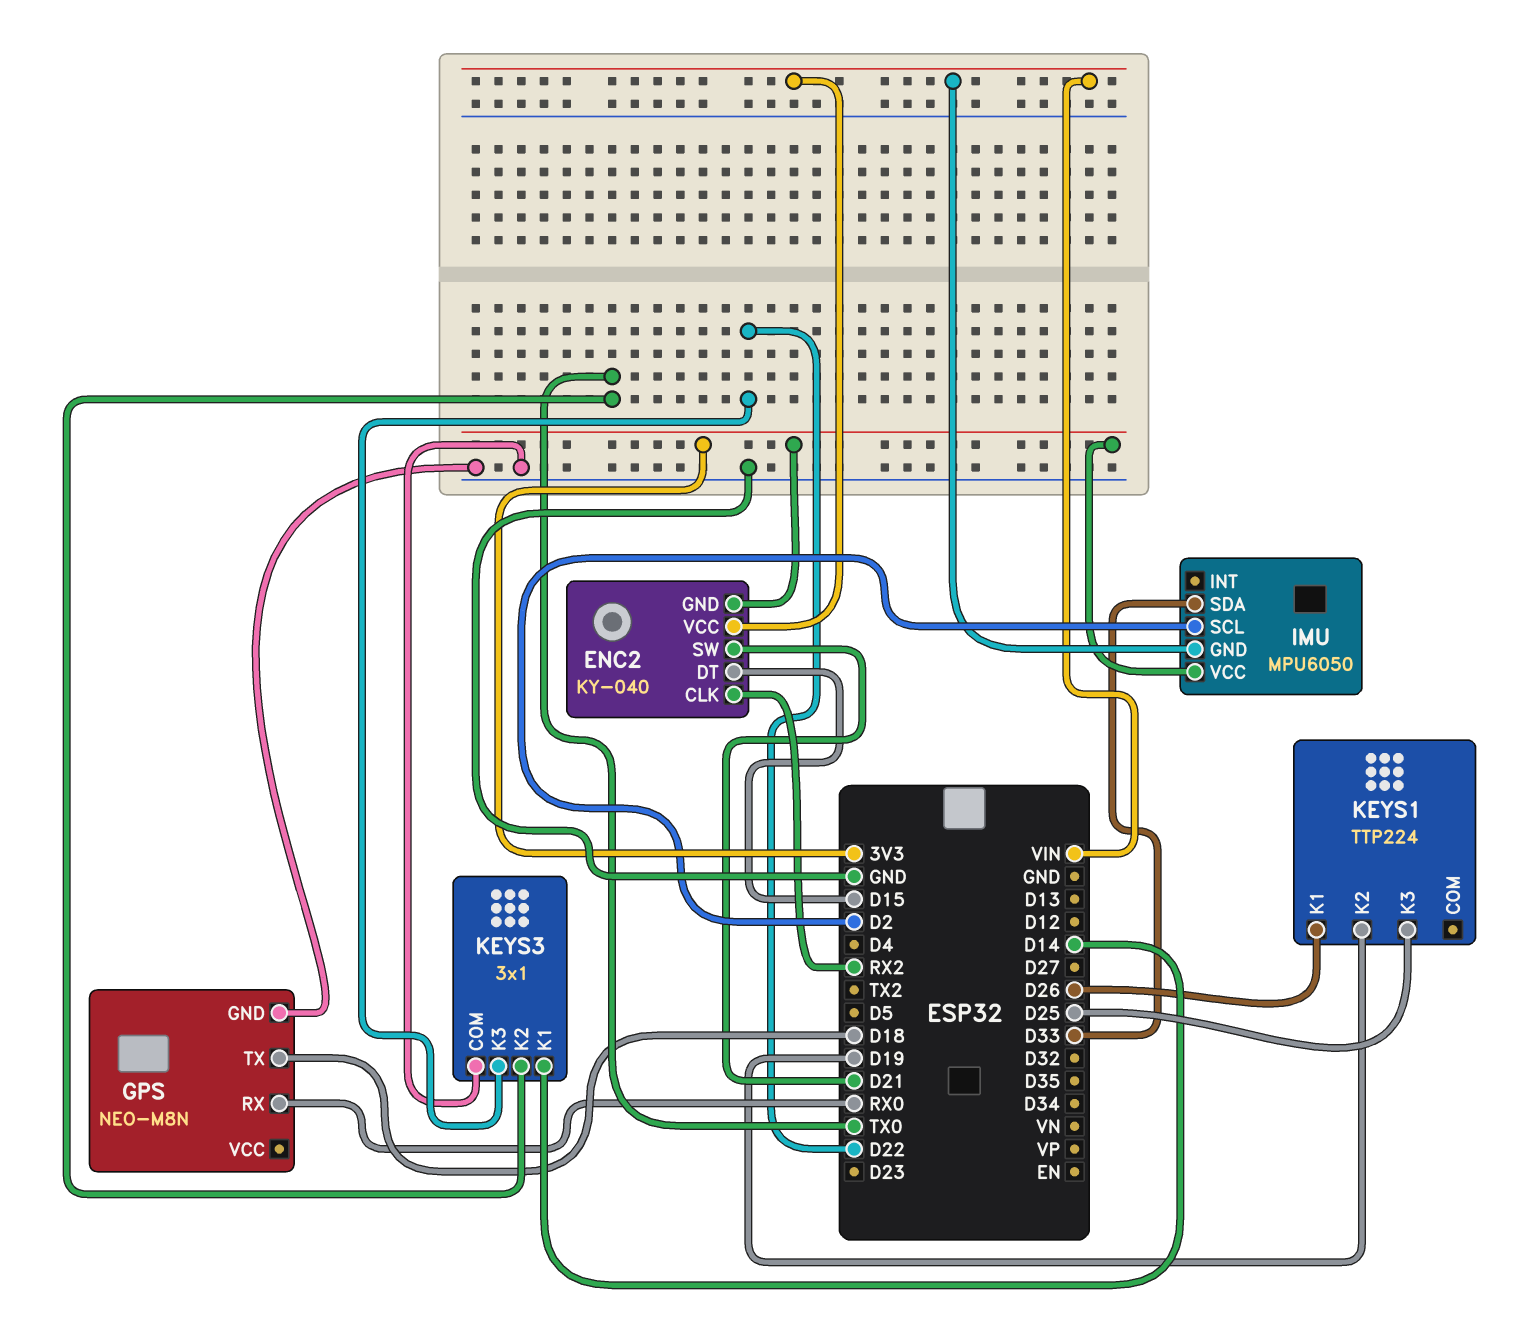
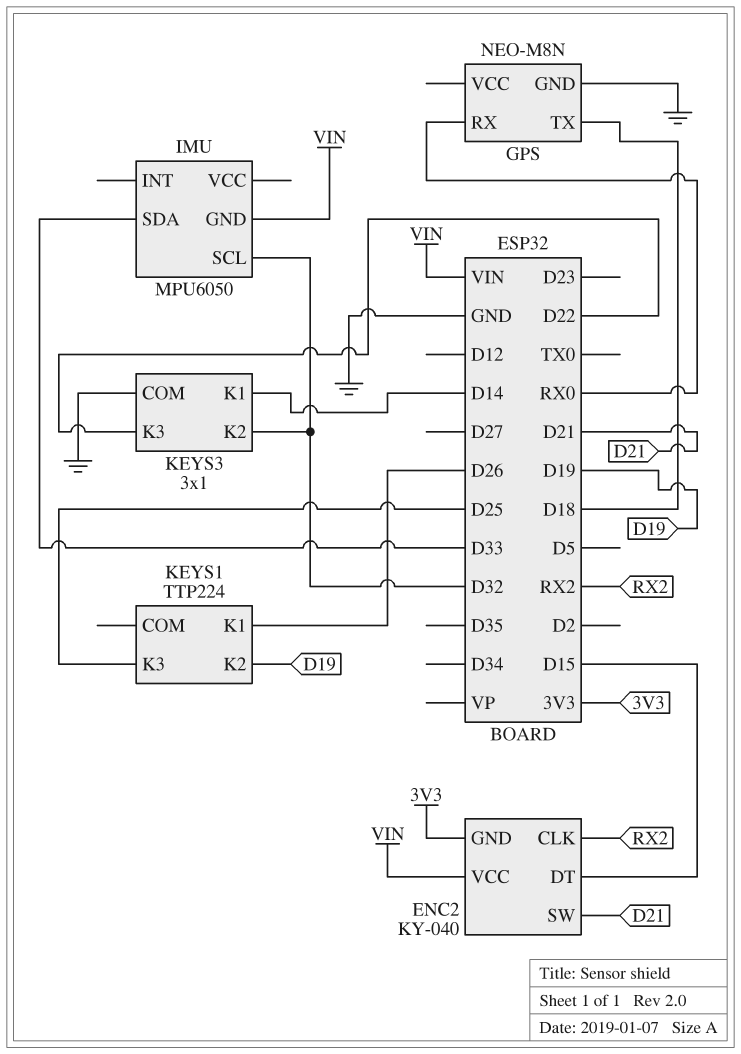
IMU pin SCL: D2 -> D32
IMU pin VCC: 3V3 -> none
KEYS3 pin K2: TX0 -> D32

